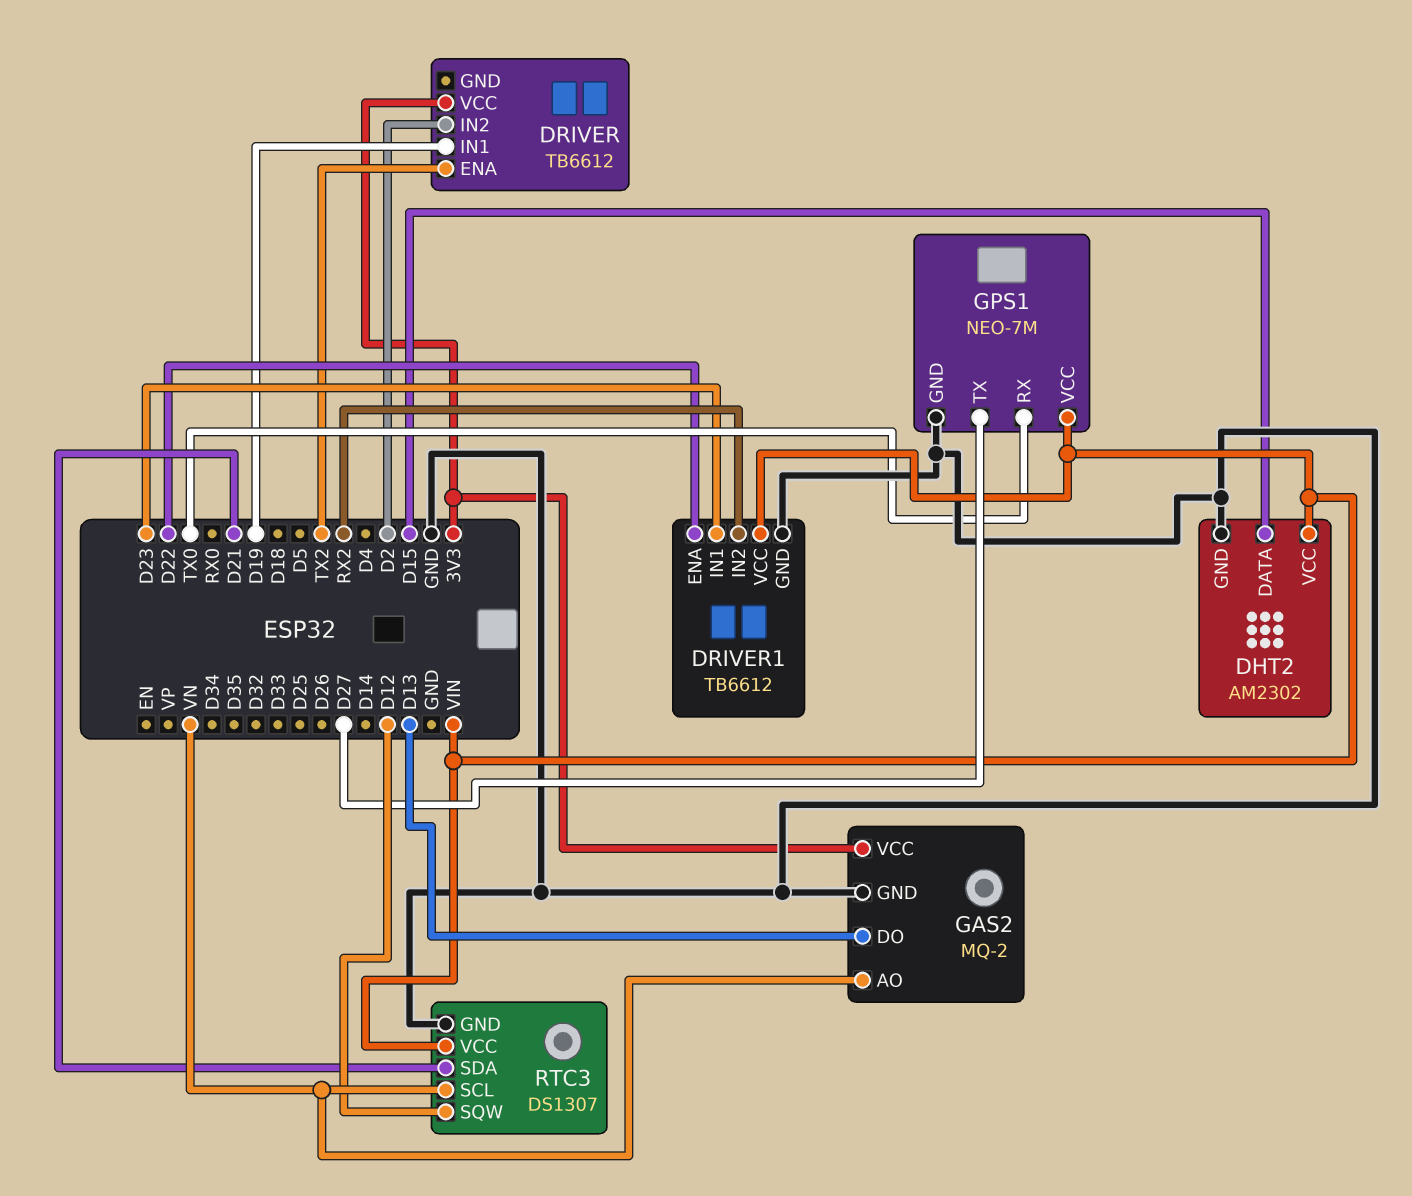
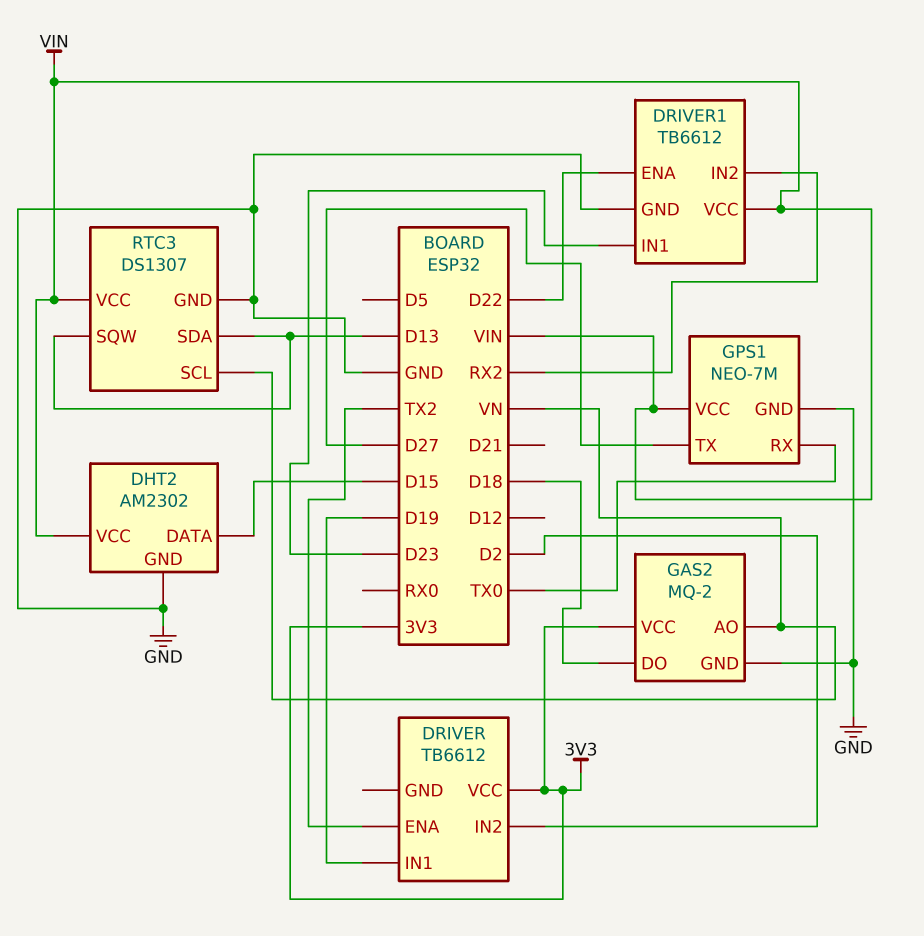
GAS2 pin DO: D13 -> D18
RTC3 pin SDA: D21 -> D13
RTC3 pin SQW: D12 -> D13

